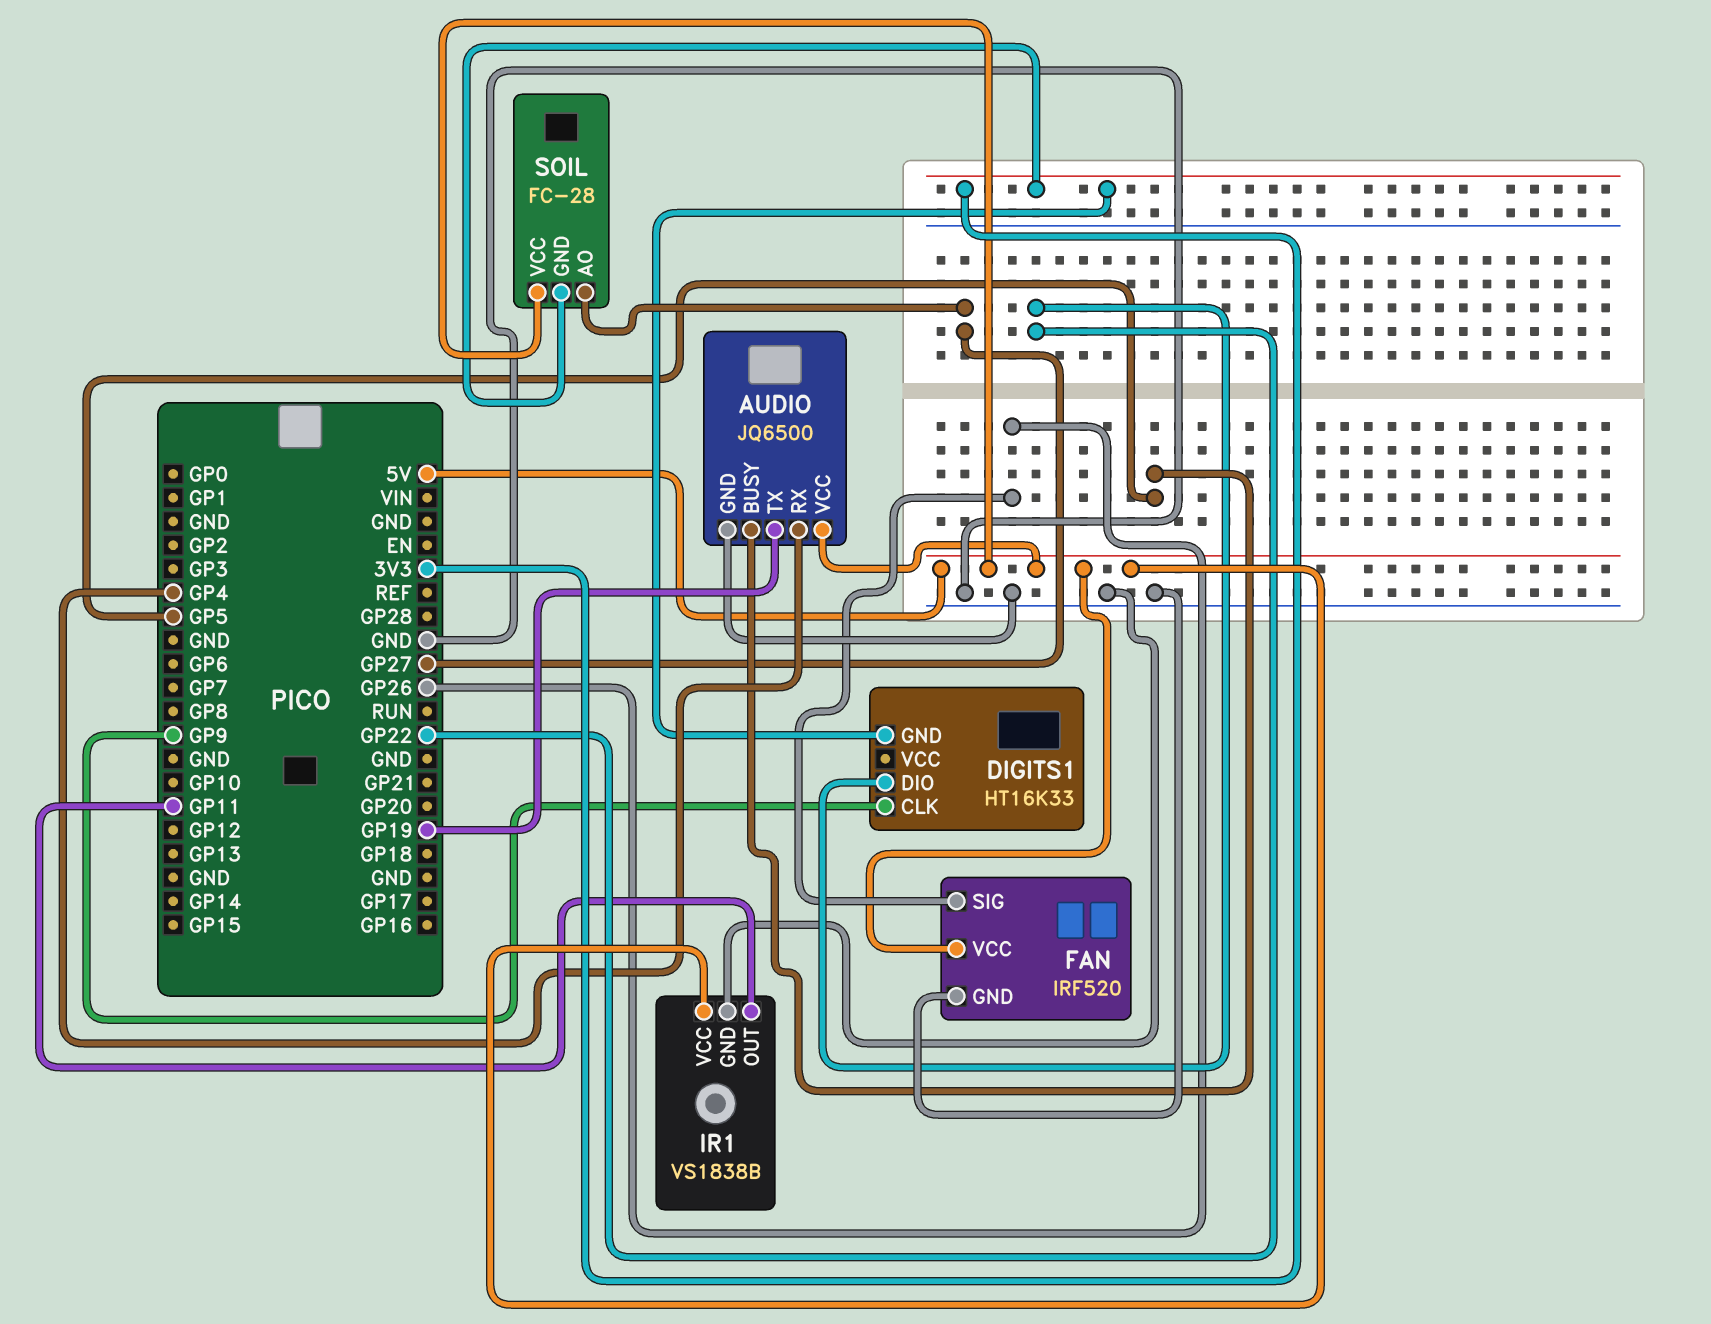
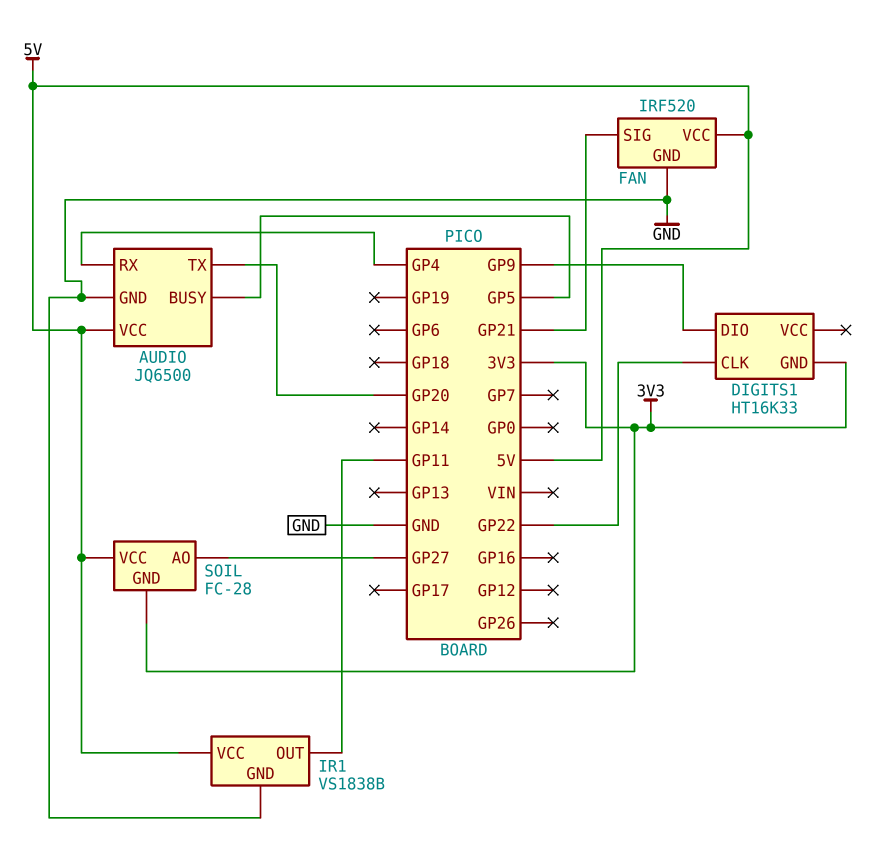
AUDIO pin TX: GP19 -> GP20
DIGITS1 pin CLK: GP9 -> GP22
DIGITS1 pin DIO: GP22 -> GP9
FAN pin SIG: GP26 -> GP21

